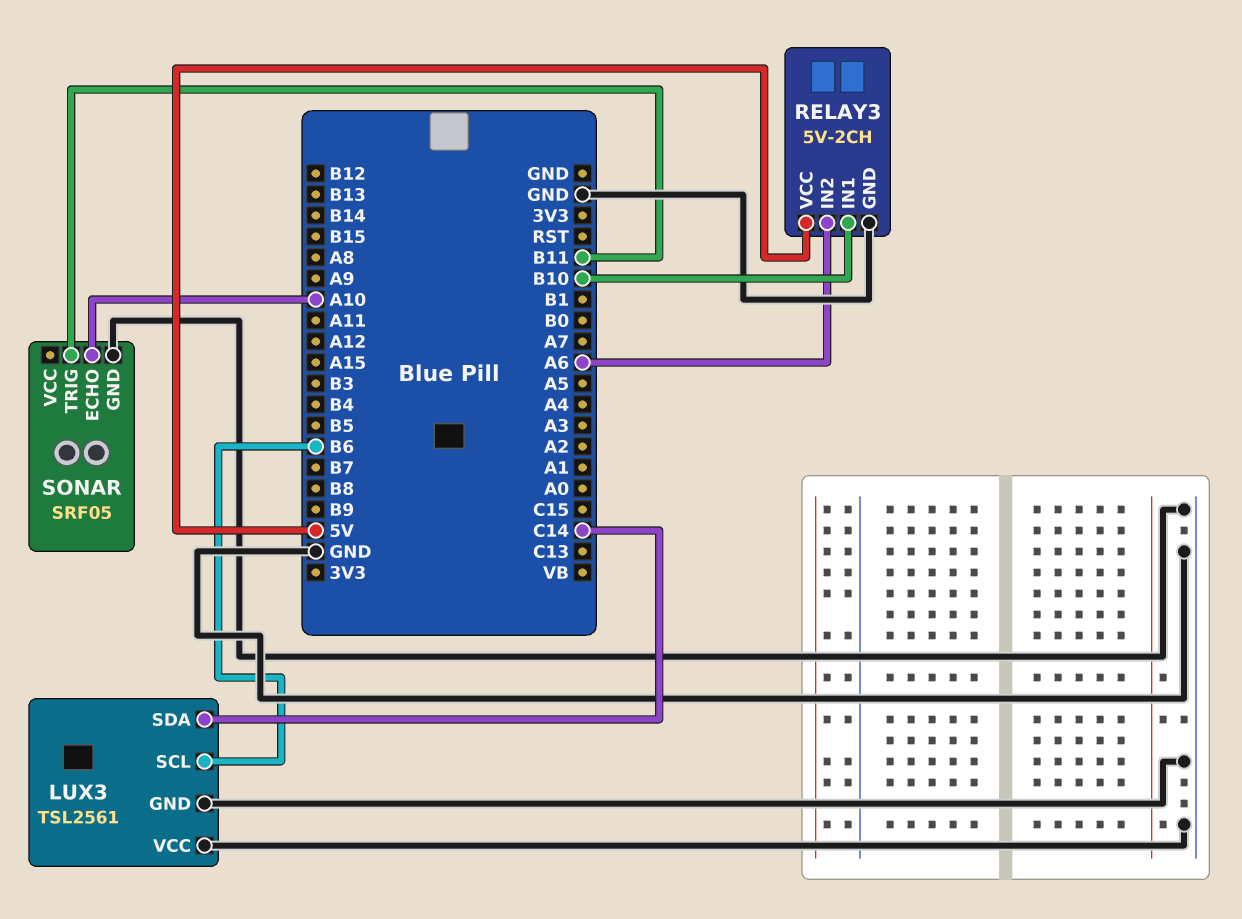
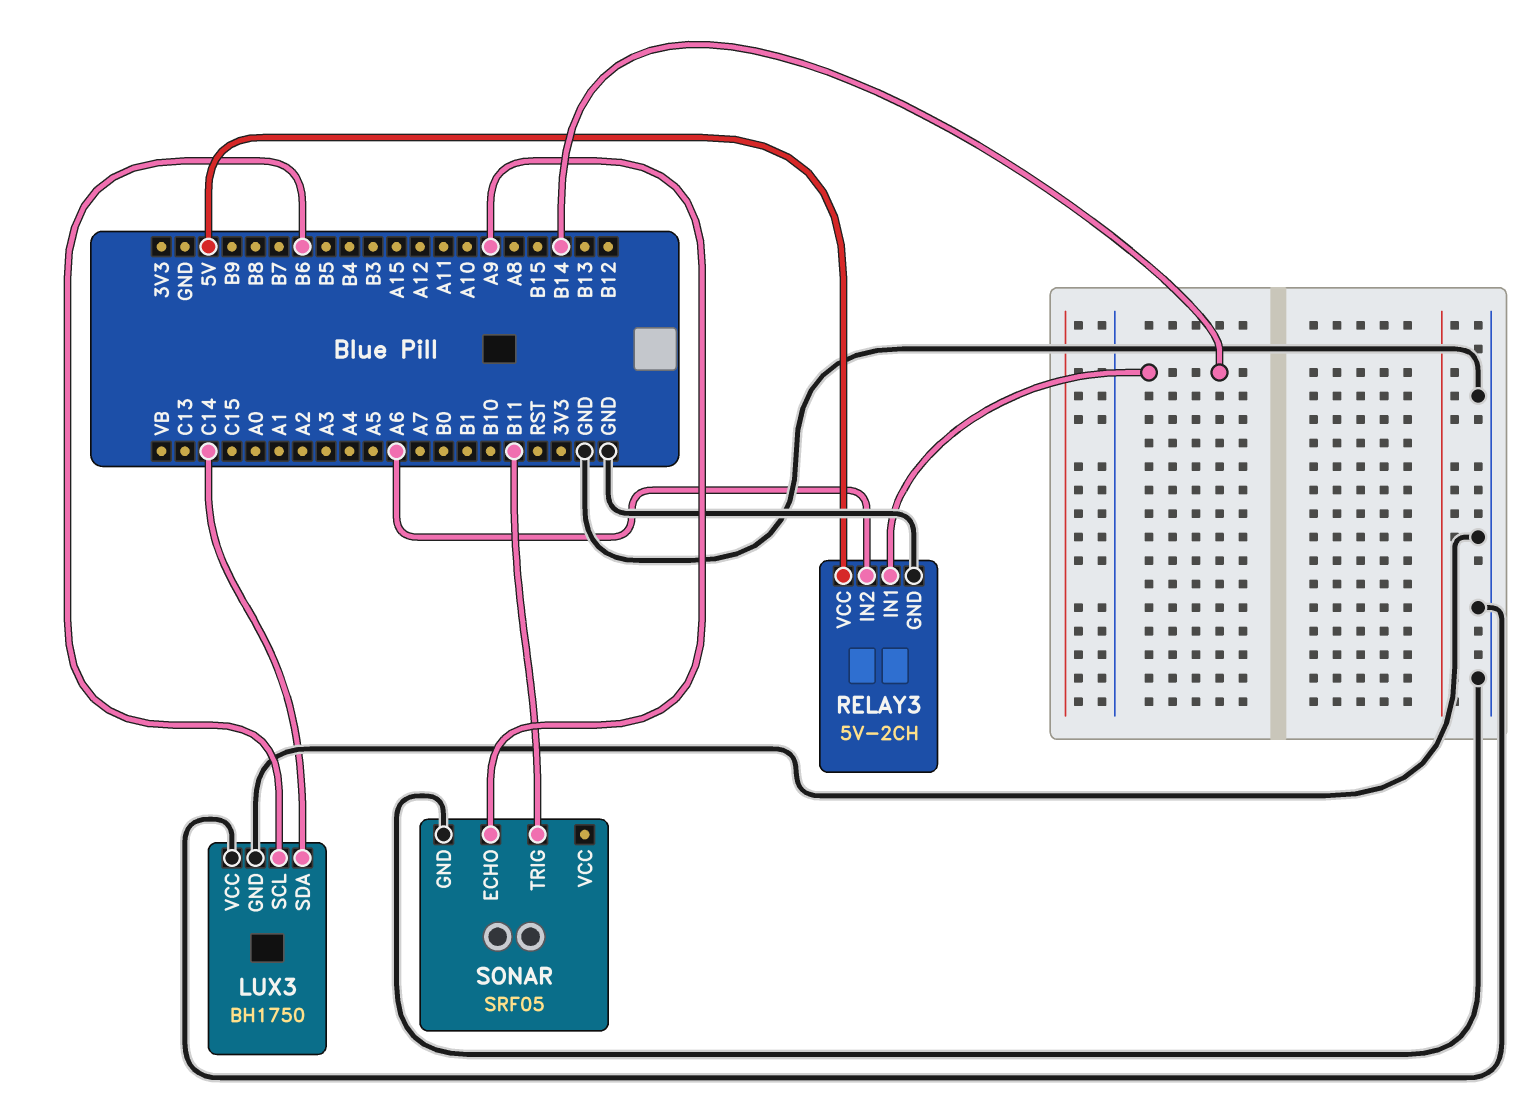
LUX3: TSL2561 -> BH1750
RELAY3 pin IN1: B10 -> B14
SONAR pin ECHO: A10 -> A9

